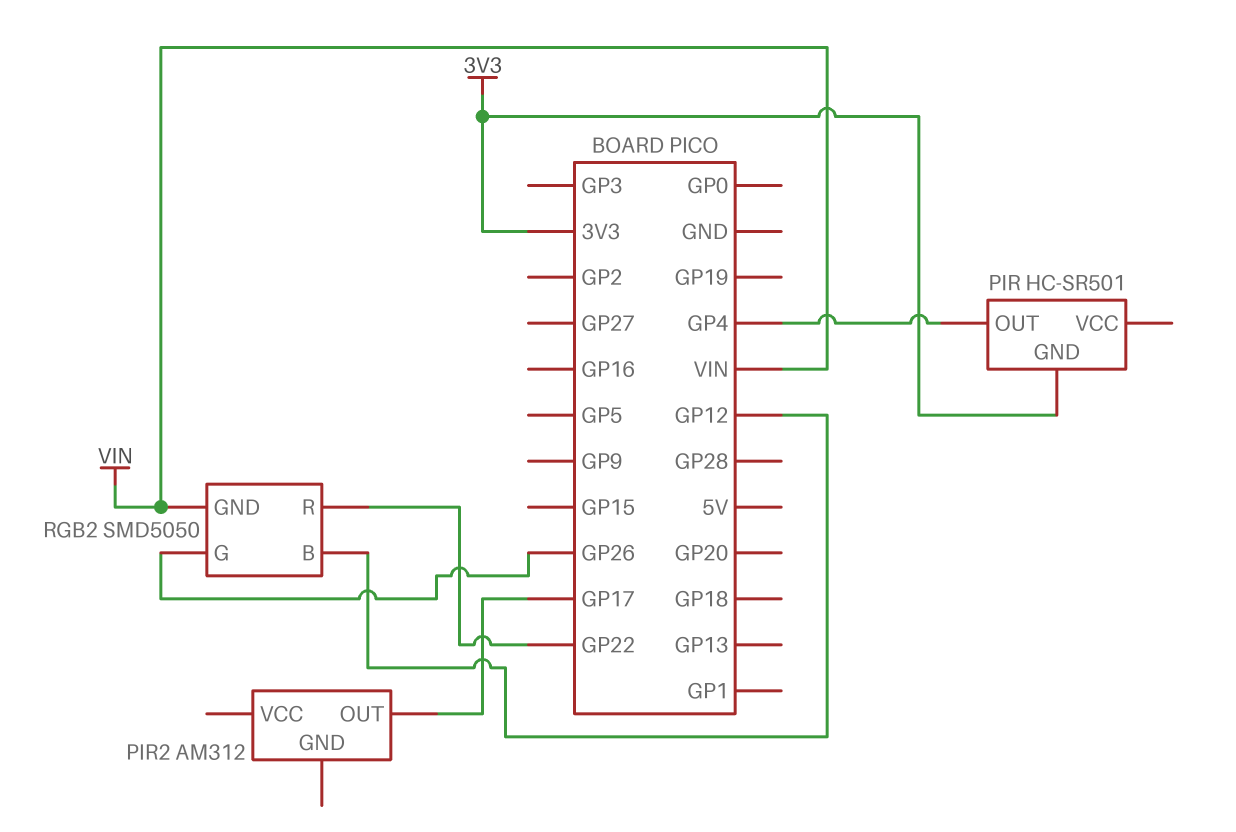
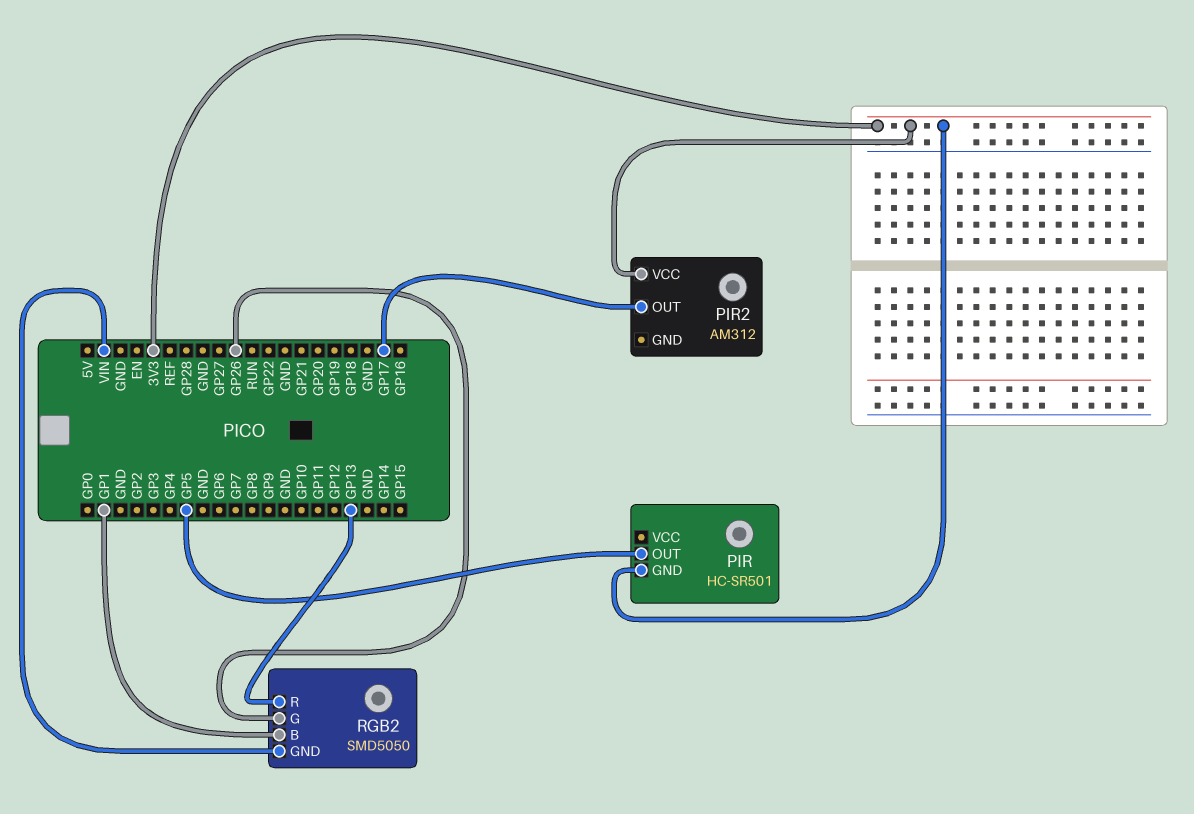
PIR pin OUT: GP4 -> GP5
PIR2 pin VCC: none -> 3V3
RGB2 pin B: GP12 -> GP1
RGB2 pin R: GP22 -> GP13

